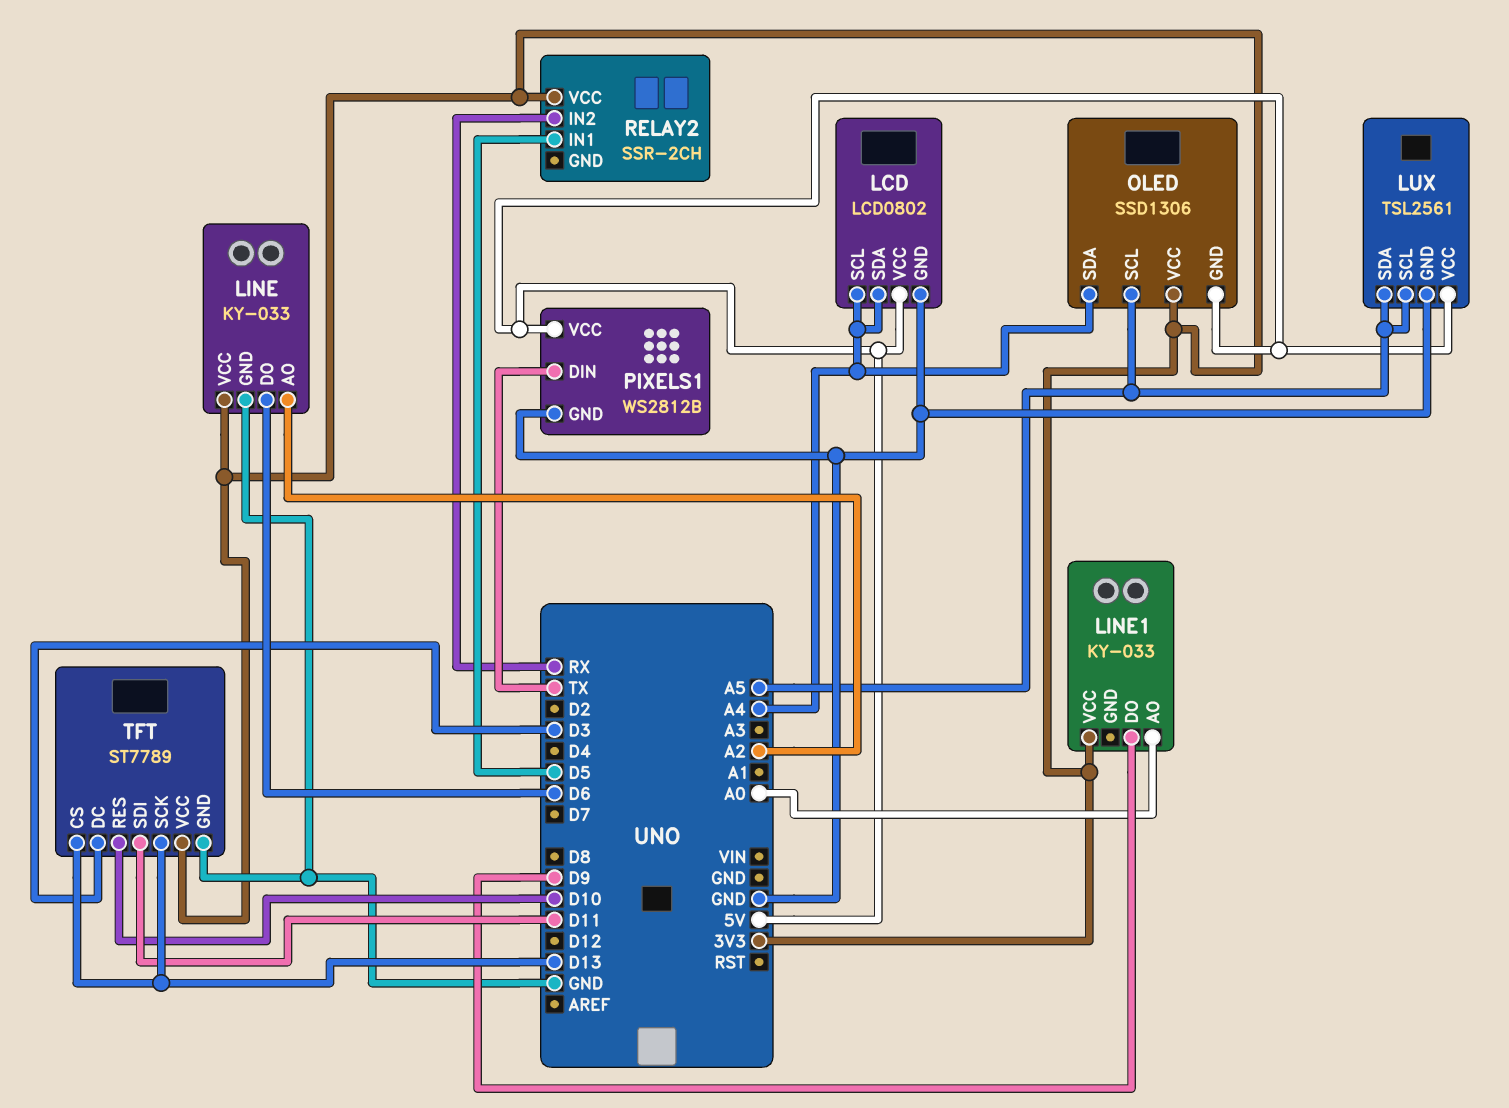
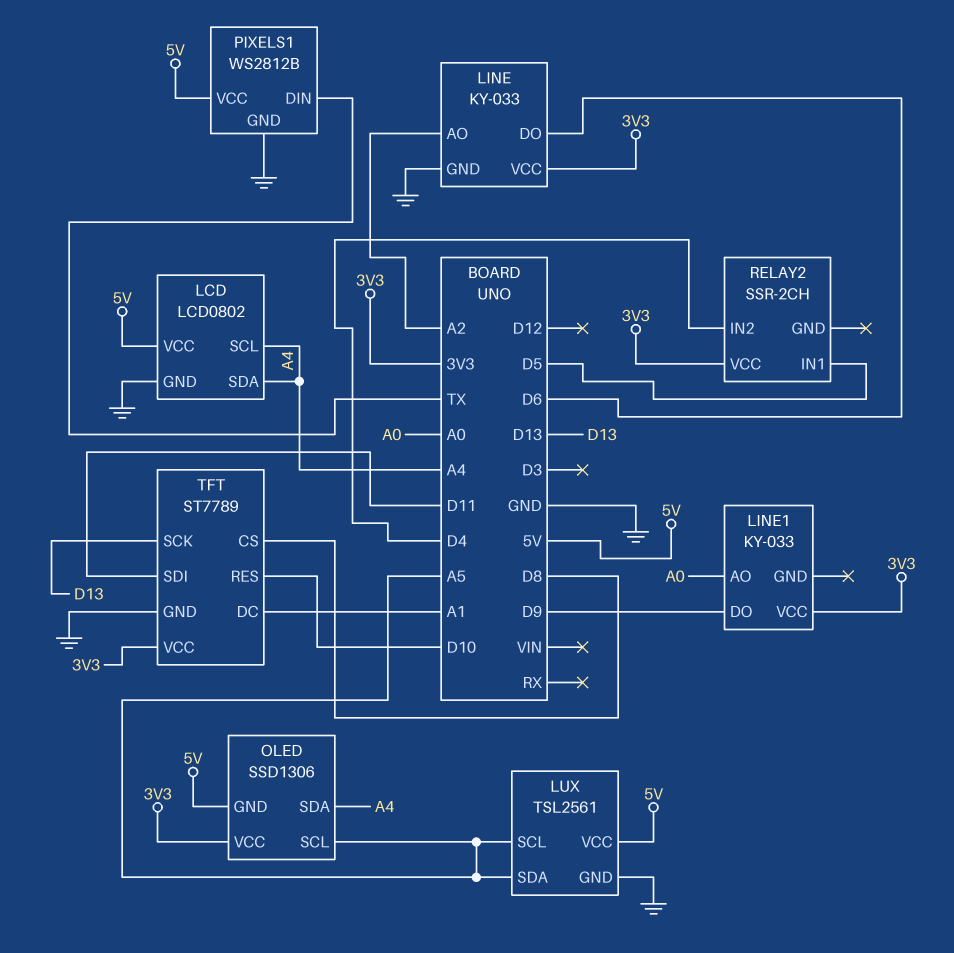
RELAY2 pin IN2: RX -> D4
TFT pin CS: D13 -> D8
TFT pin DC: D3 -> A1

